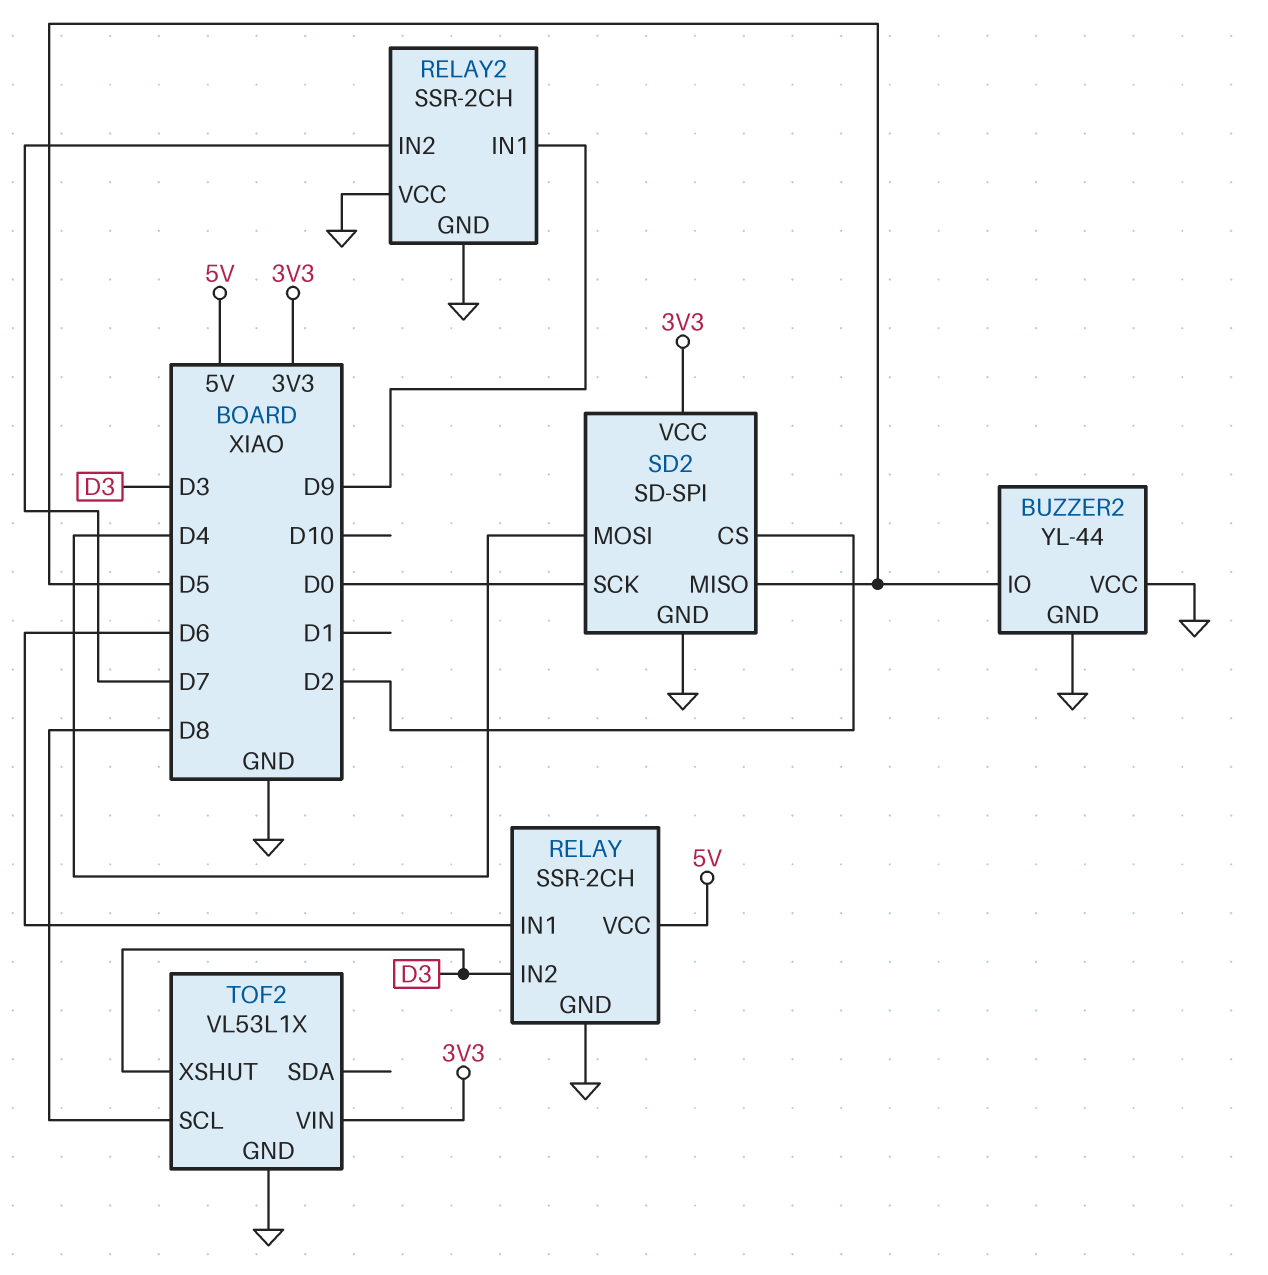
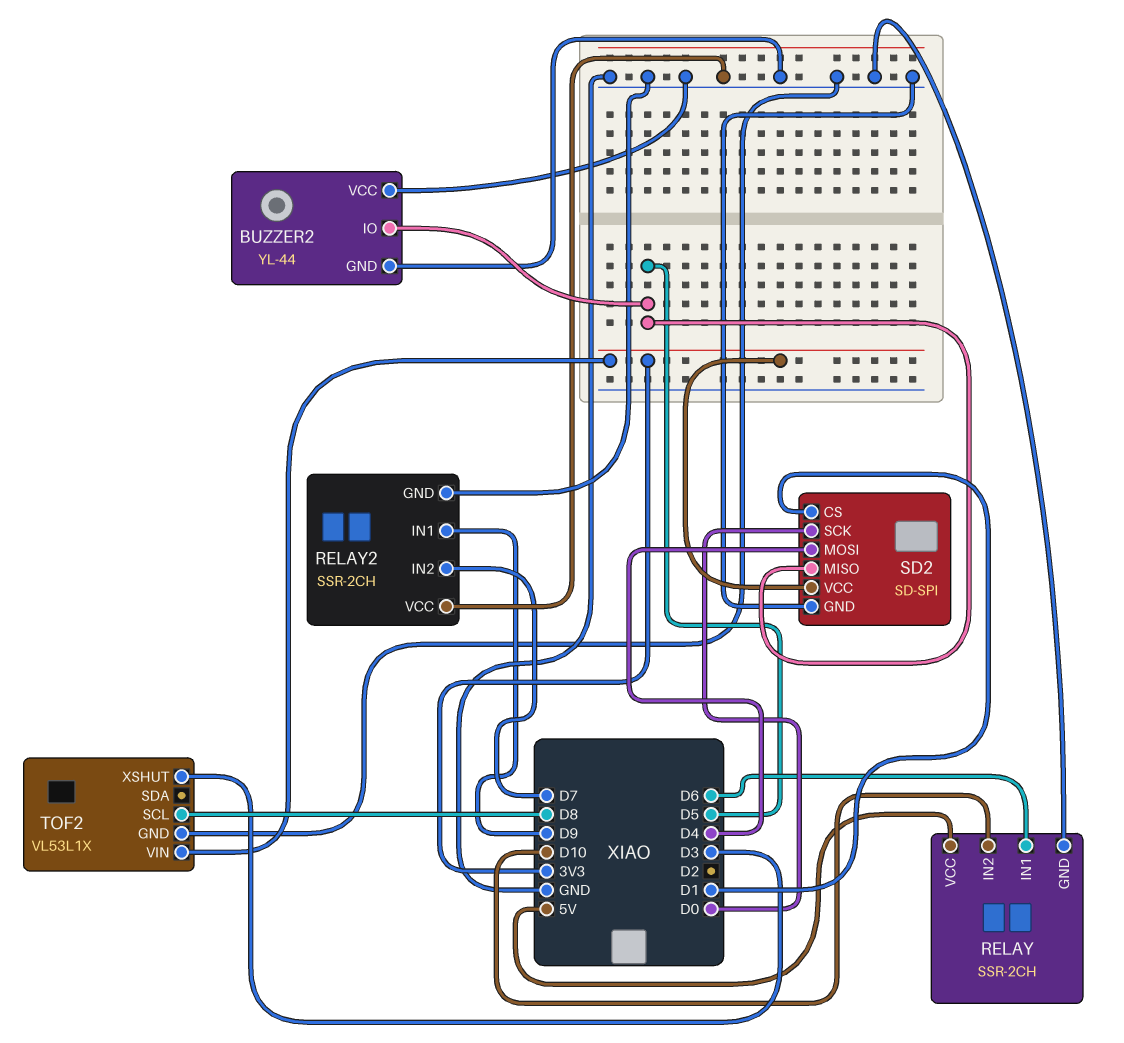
RELAY pin IN2: D3 -> D10
SD2 pin CS: D2 -> D1

